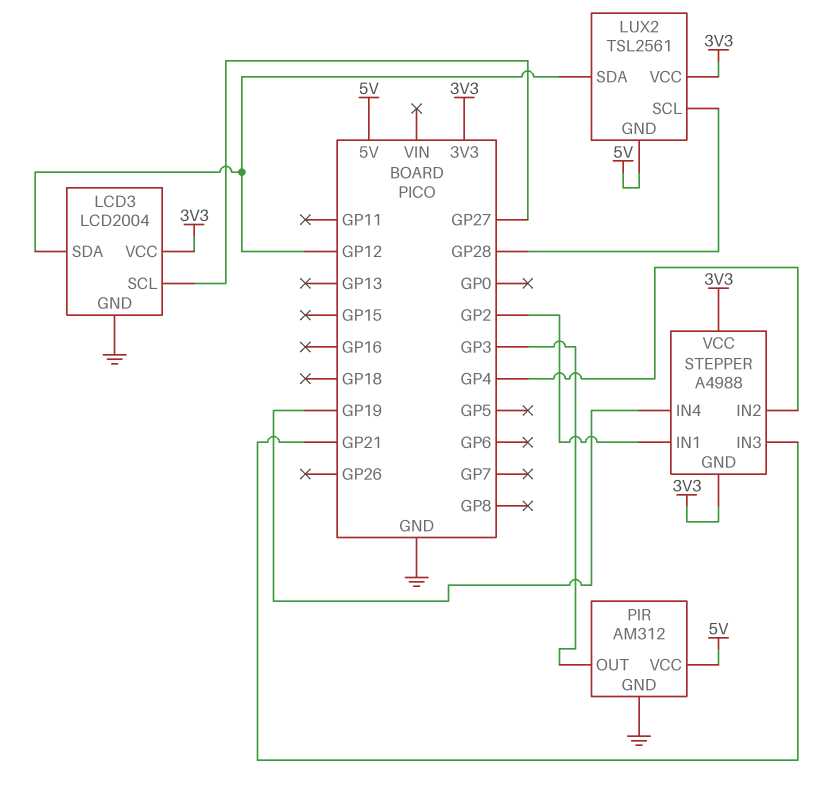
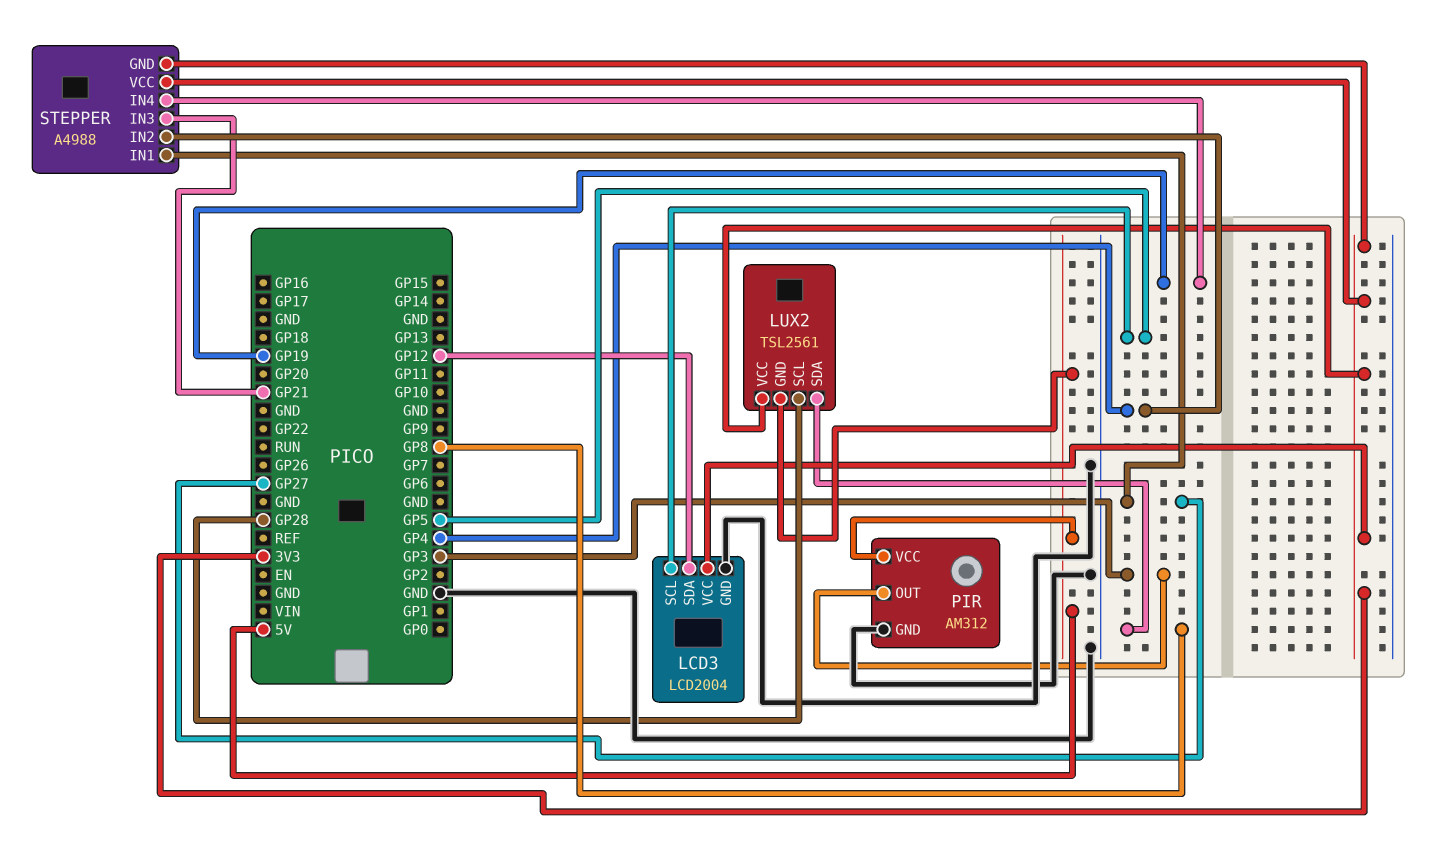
LCD3 pin SCL: GP27 -> GP5
LUX2 pin SDA: GP12 -> GP8
STEPPER pin IN1: GP2 -> GP27

